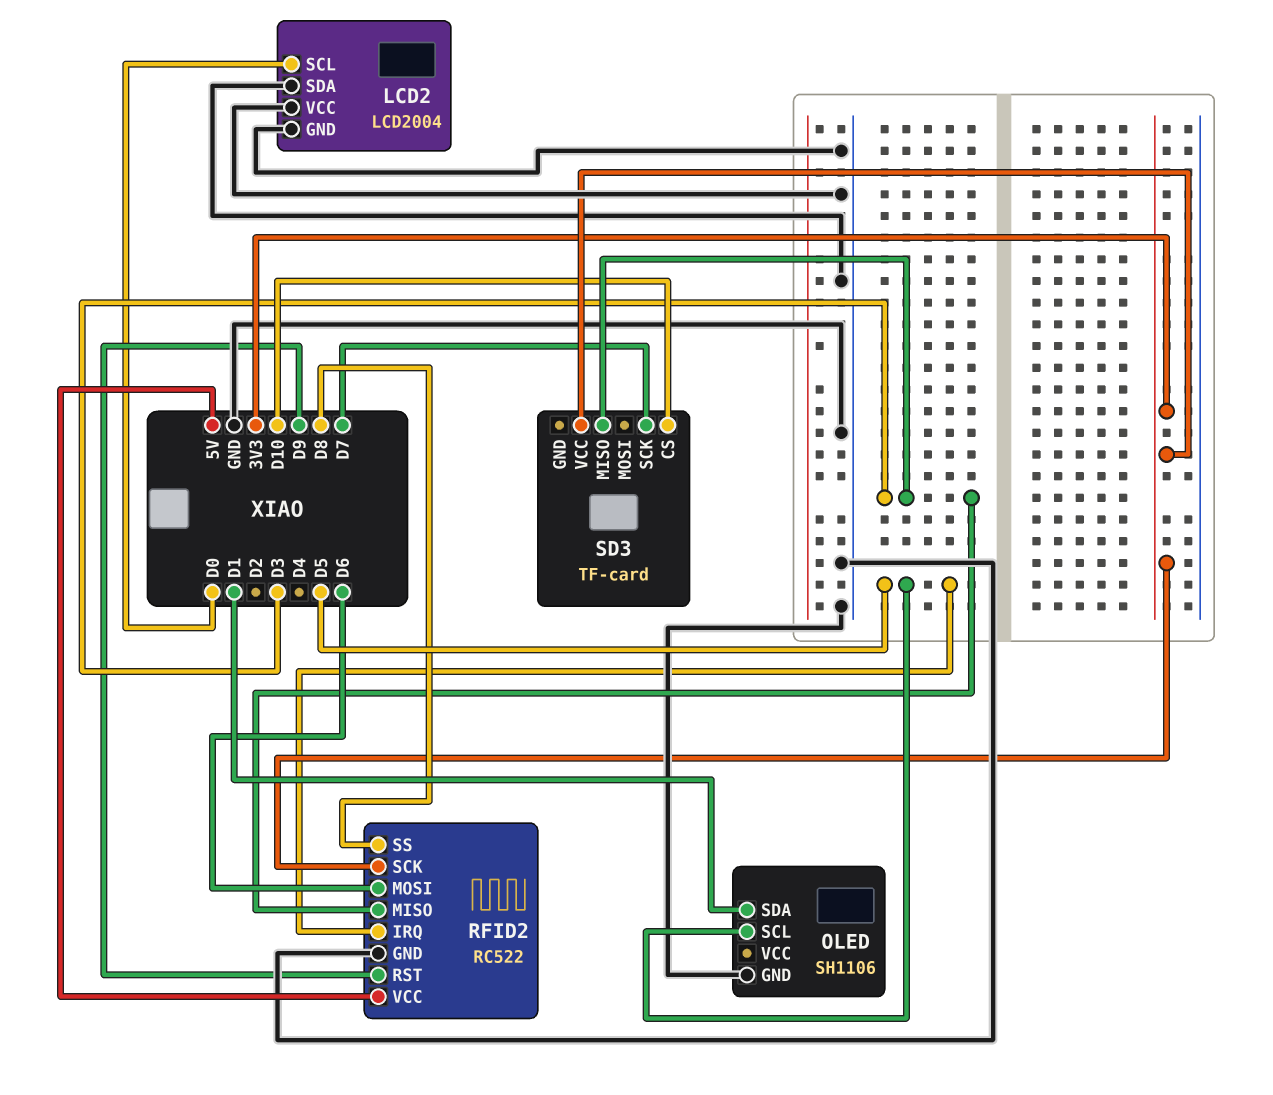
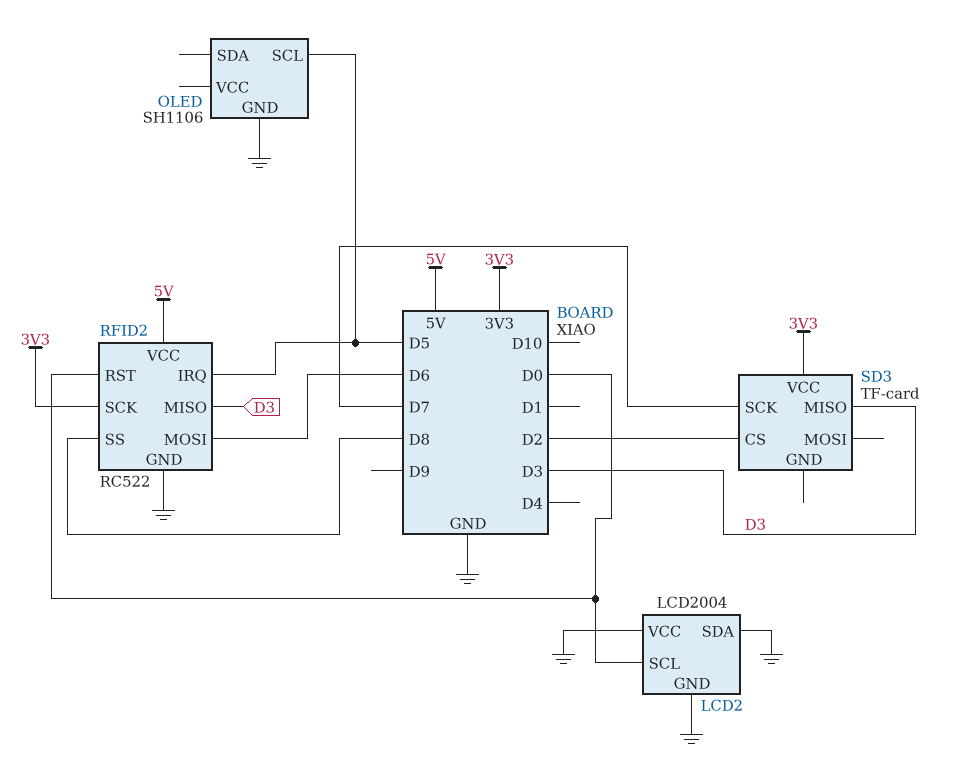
OLED pin SDA: D1 -> none
RFID2 pin RST: D9 -> D0
SD3 pin CS: D10 -> D2

